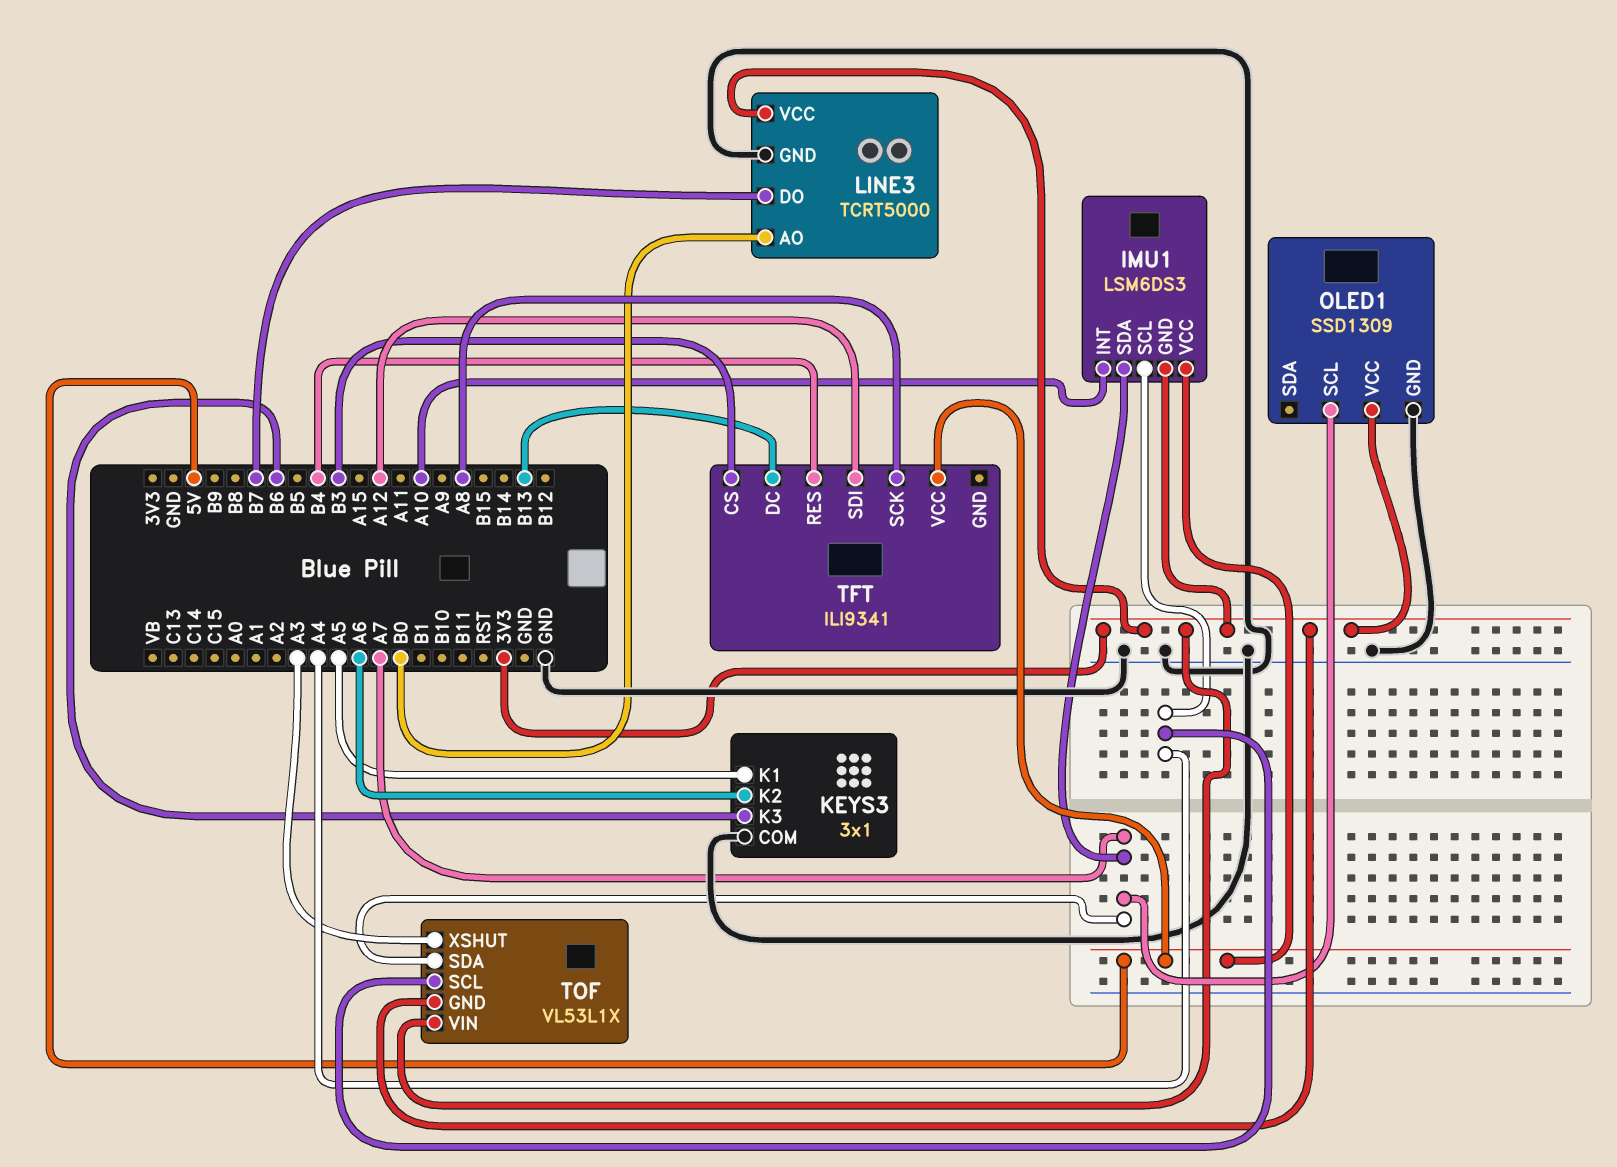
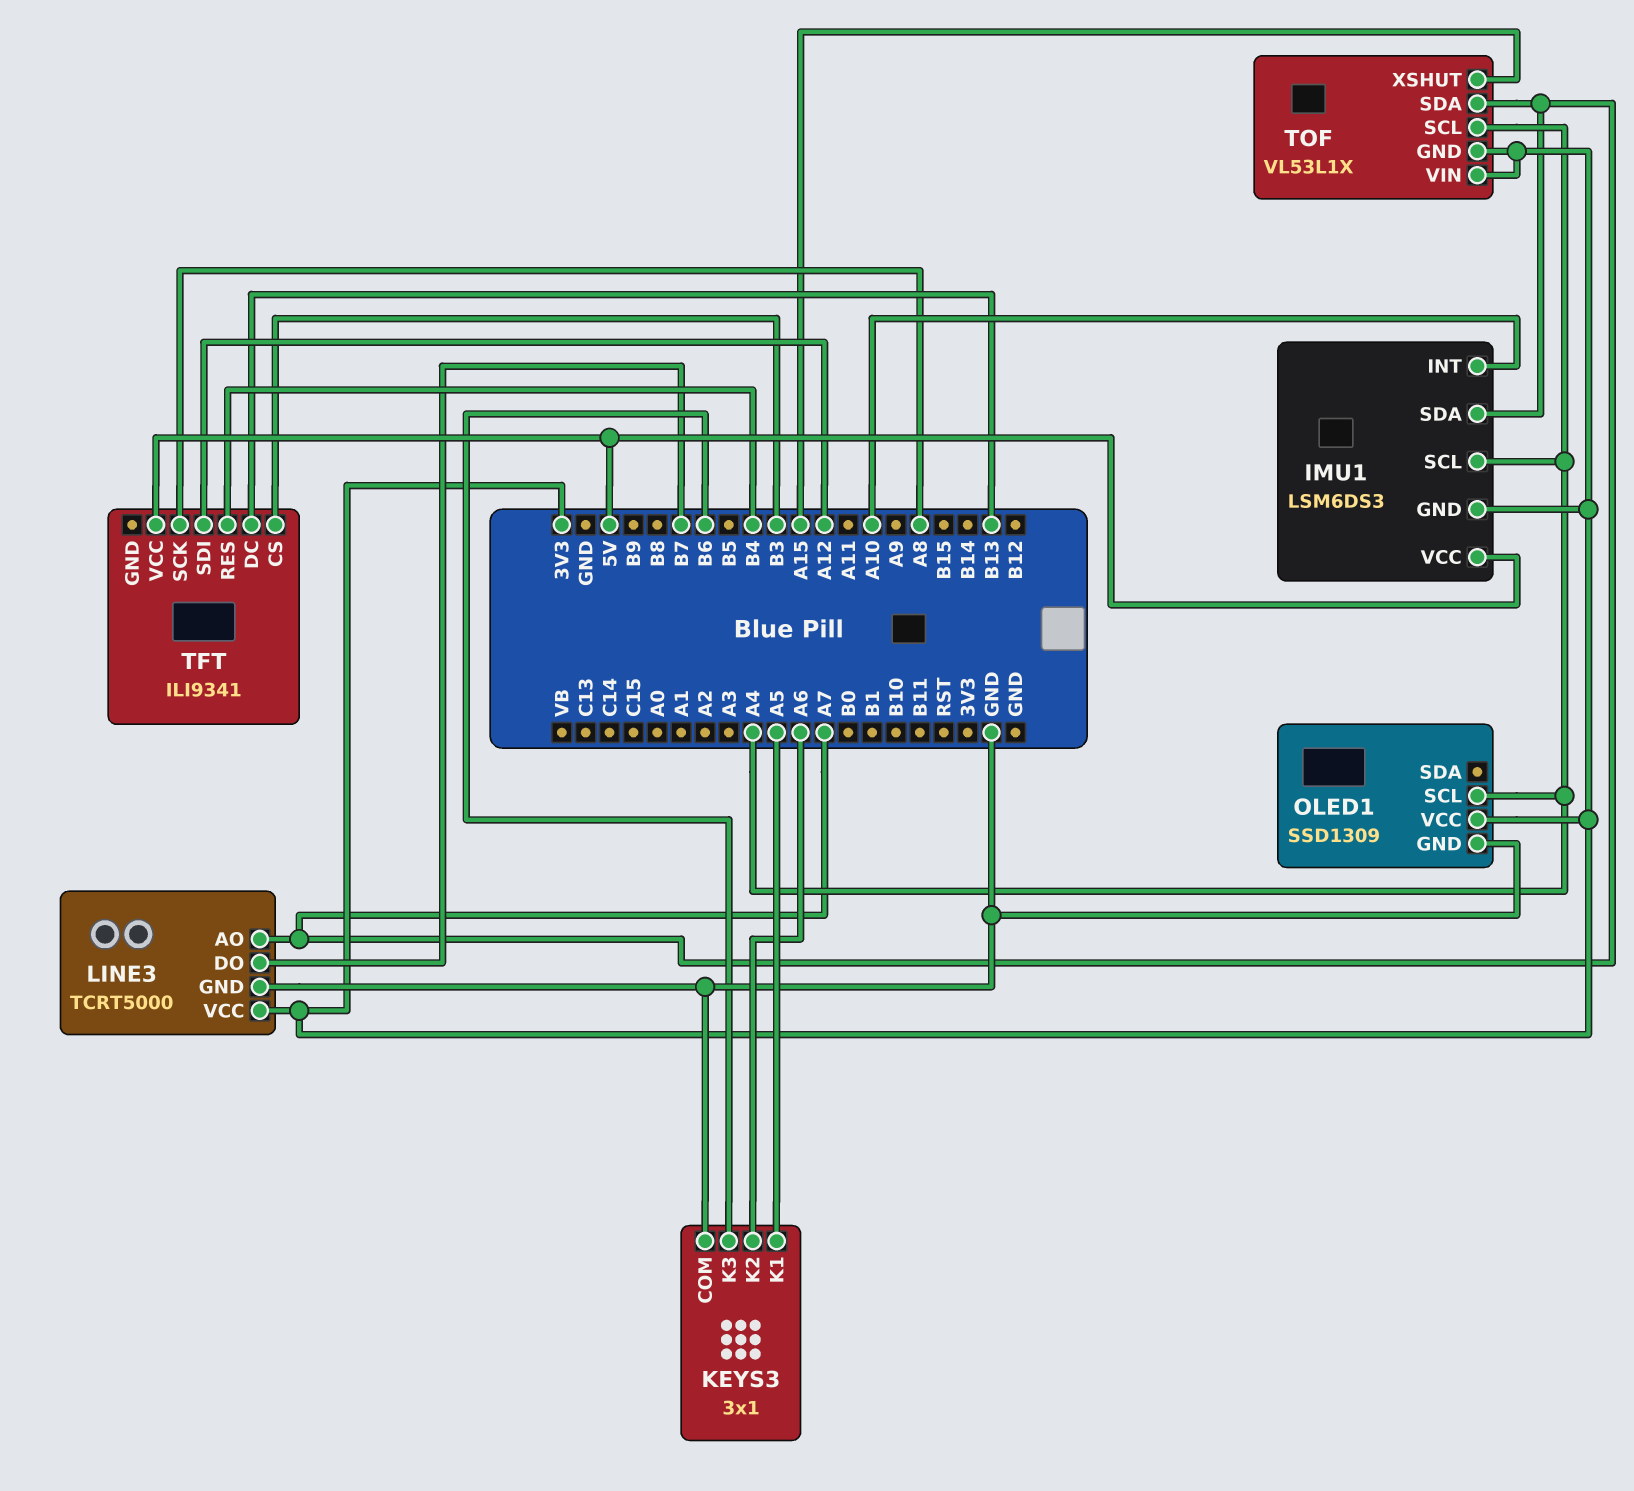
LINE3 pin AO: B0 -> A7
OLED1 pin SCL: A7 -> A4
TOF pin XSHUT: A3 -> A15

